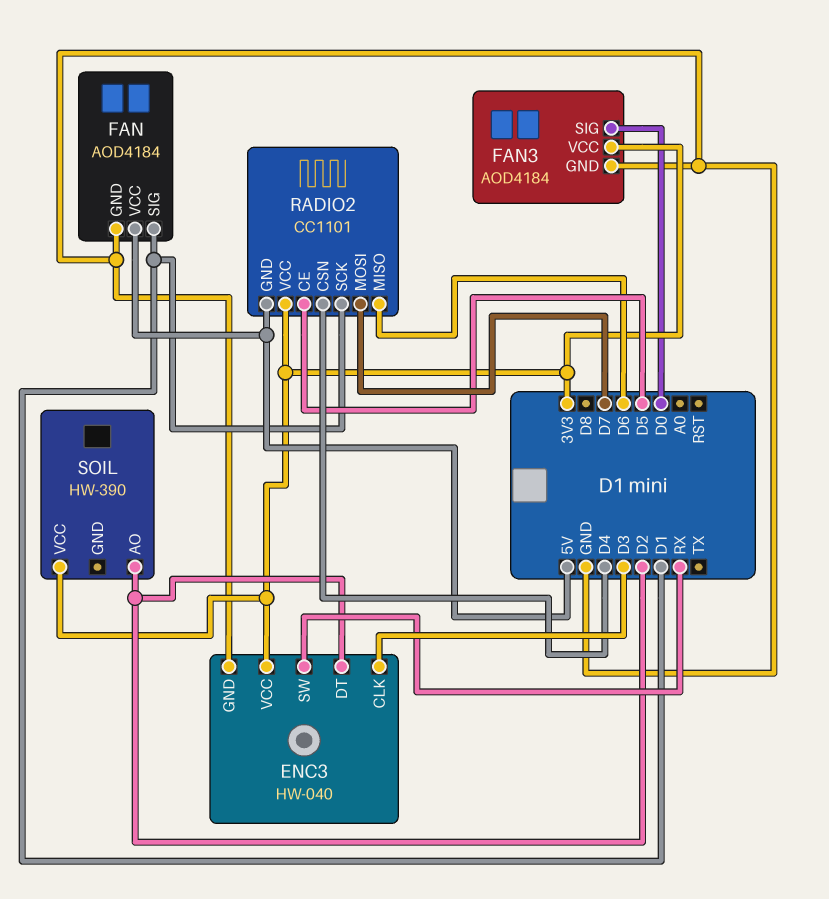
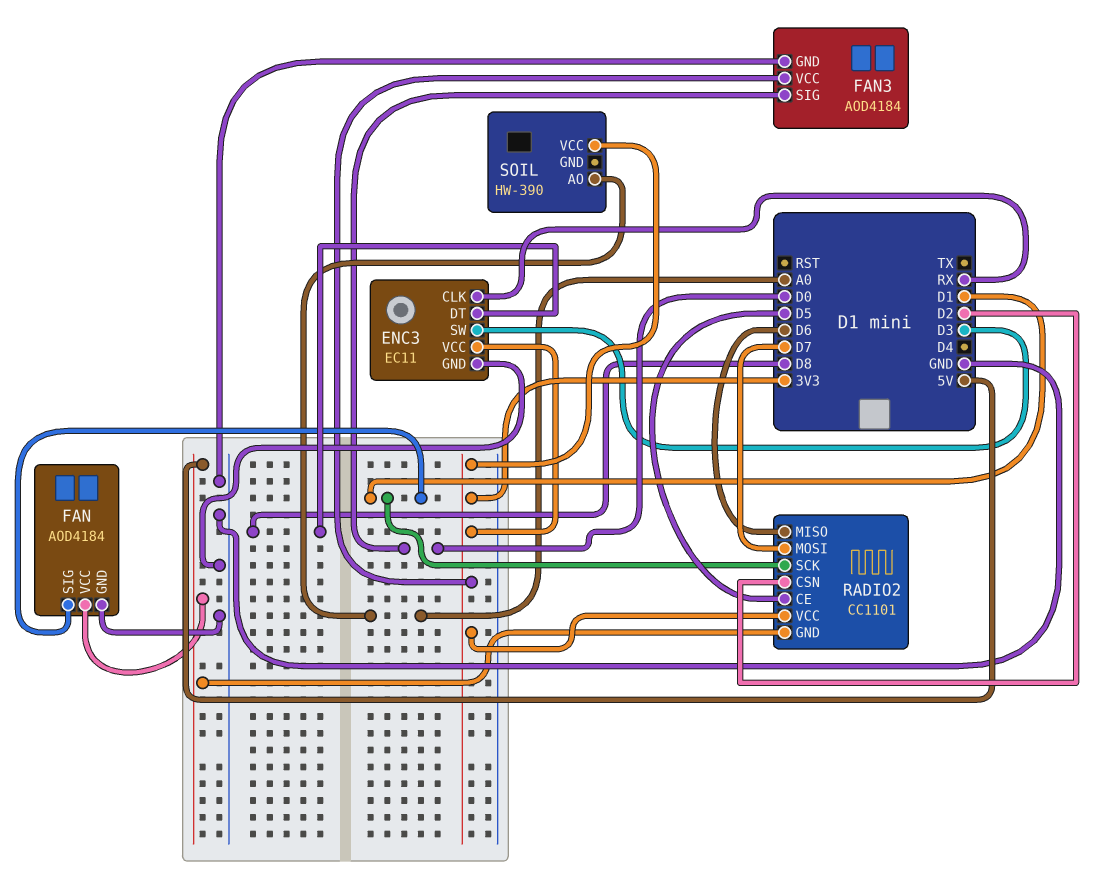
ENC3: HW-040 -> EC11
ENC3 pin CLK: D3 -> RX
ENC3 pin DT: D2 -> D8
ENC3 pin SW: RX -> D3
RADIO2 pin CSN: D4 -> D2
SOIL pin AO: D2 -> A0

